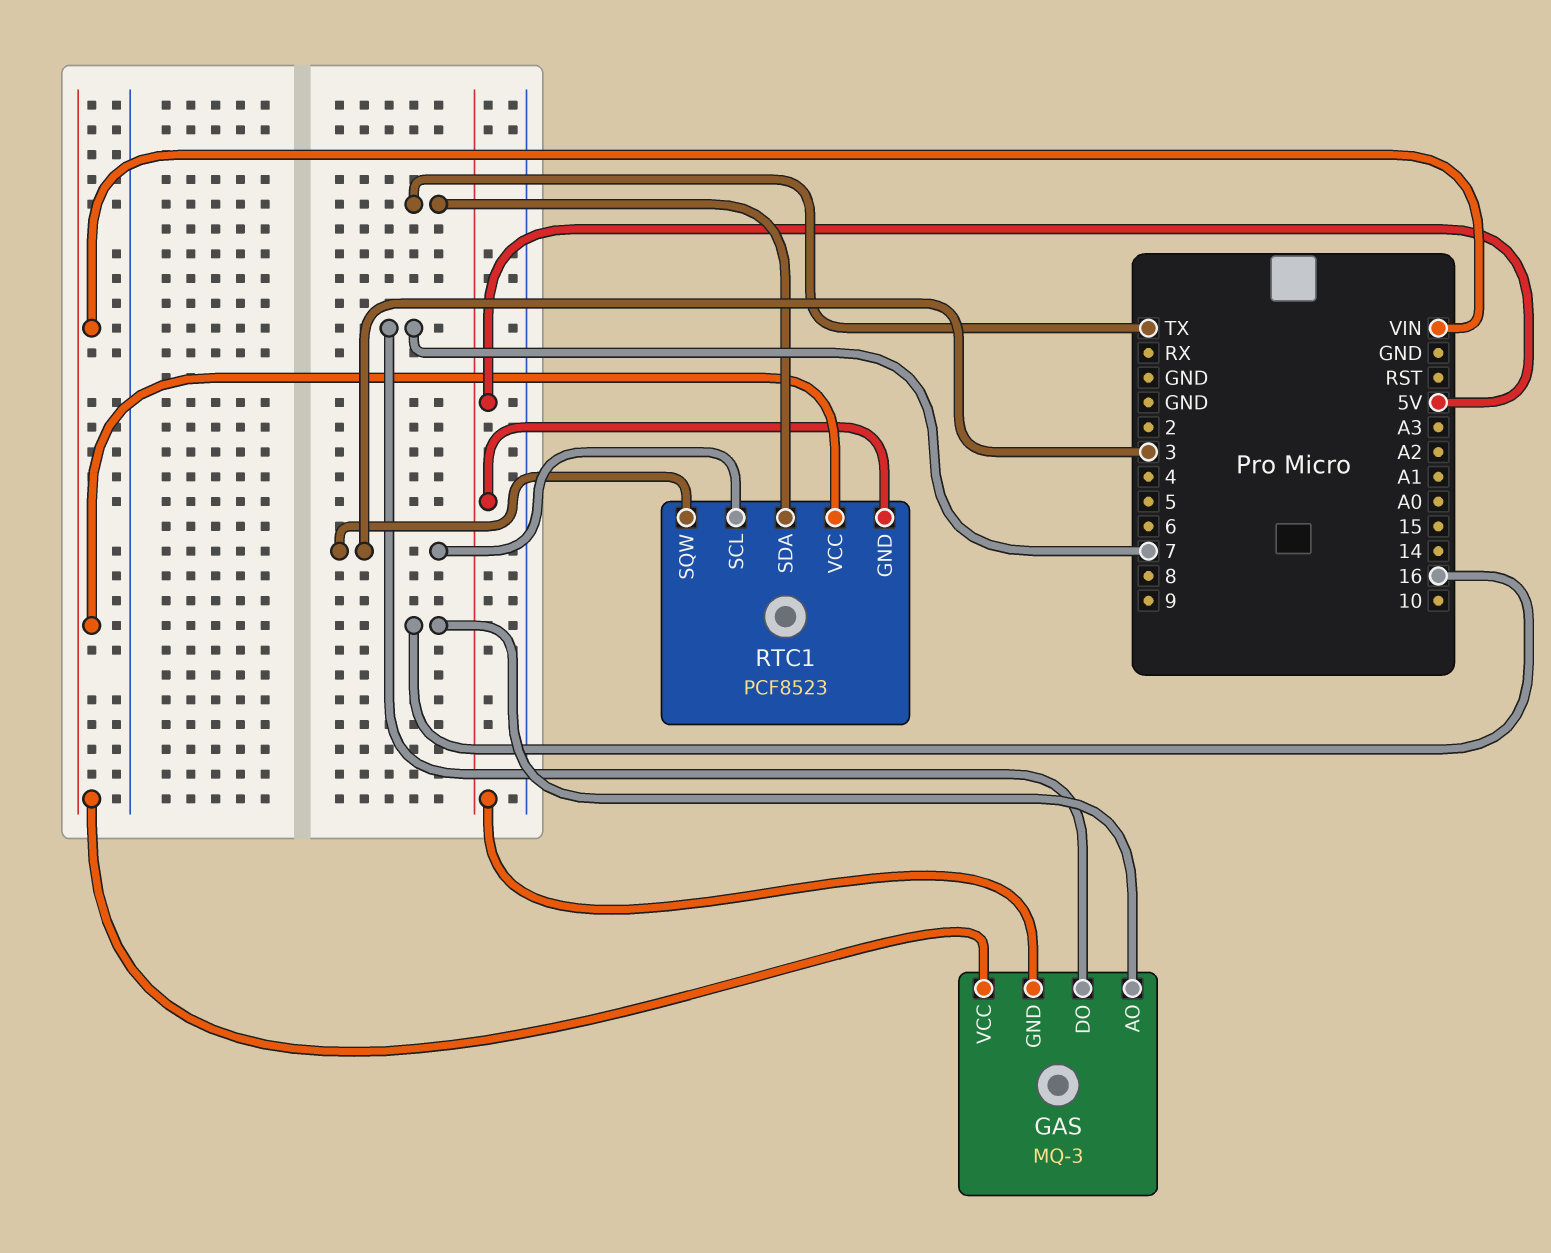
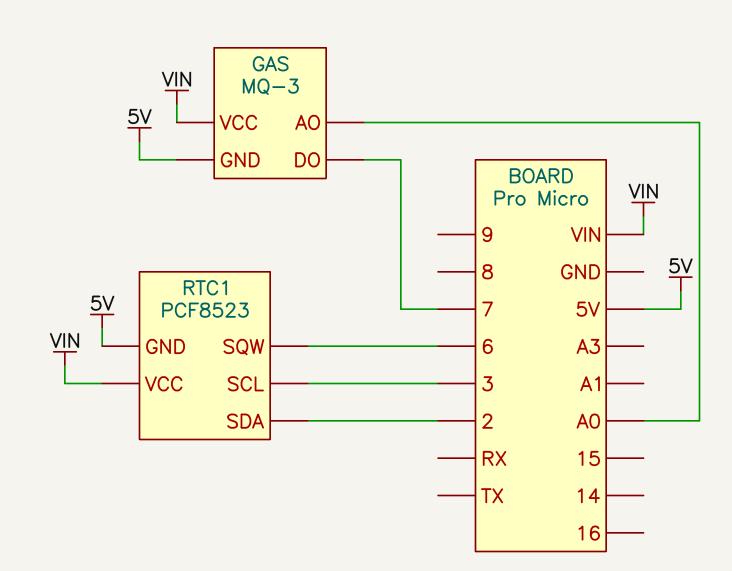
GAS pin AO: 16 -> A0
RTC1 pin SDA: TX -> 2
RTC1 pin SQW: 3 -> 6

